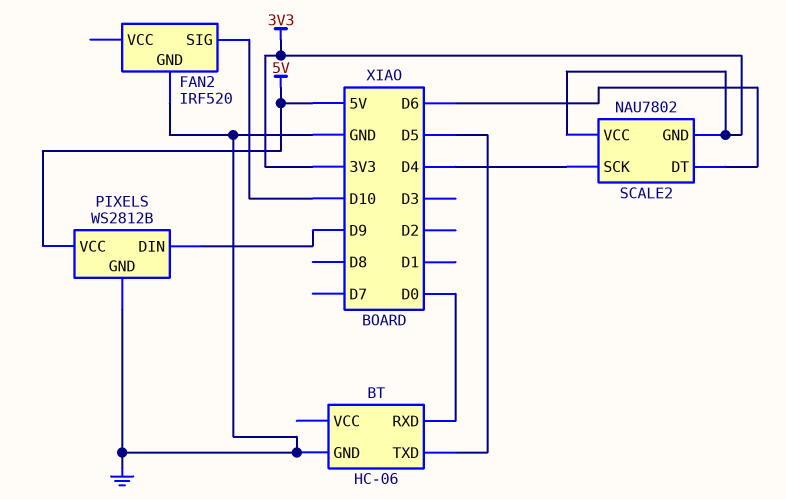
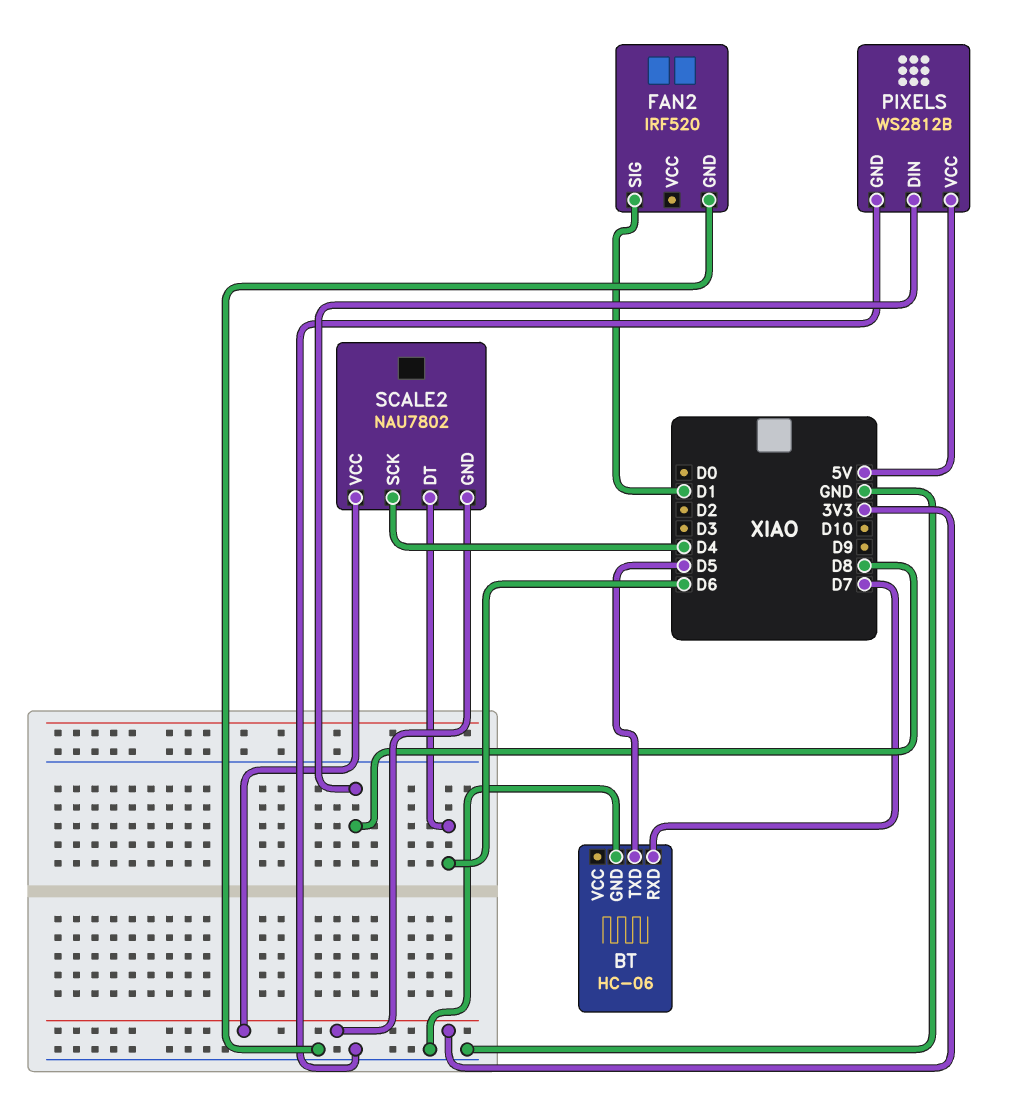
BT pin RXD: D0 -> D7
FAN2 pin SIG: D10 -> D1
PIXELS pin DIN: D9 -> D8

